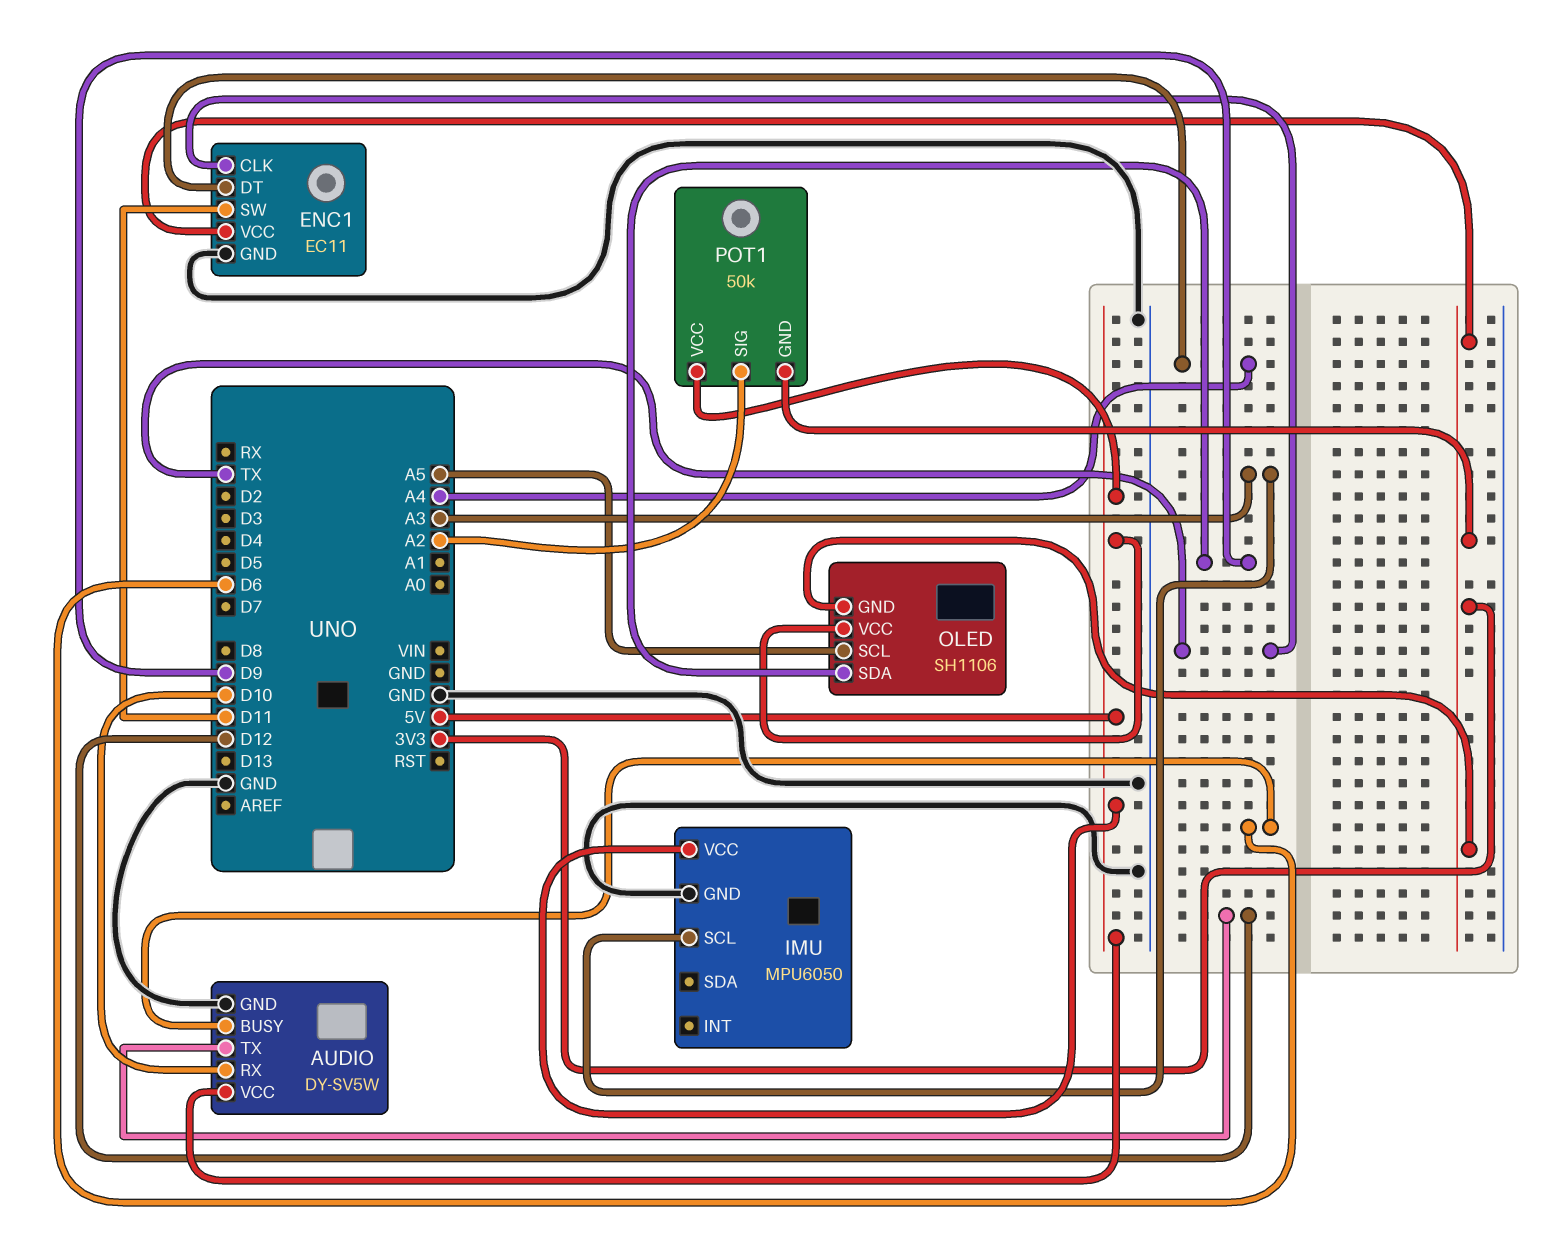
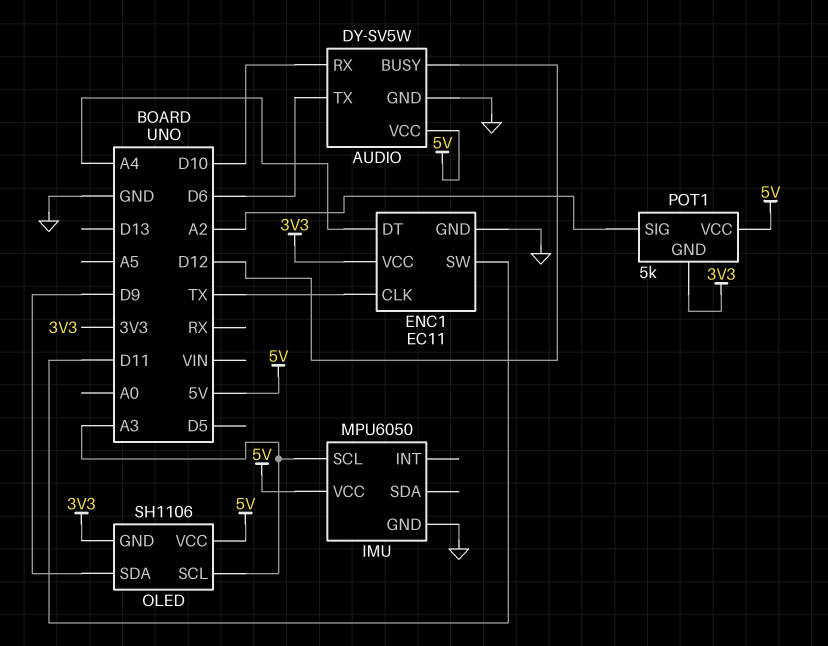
AUDIO pin BUSY: D6 -> D12
AUDIO pin TX: D12 -> D6
OLED pin SCL: A5 -> A3
POT1: 50k -> 5k

